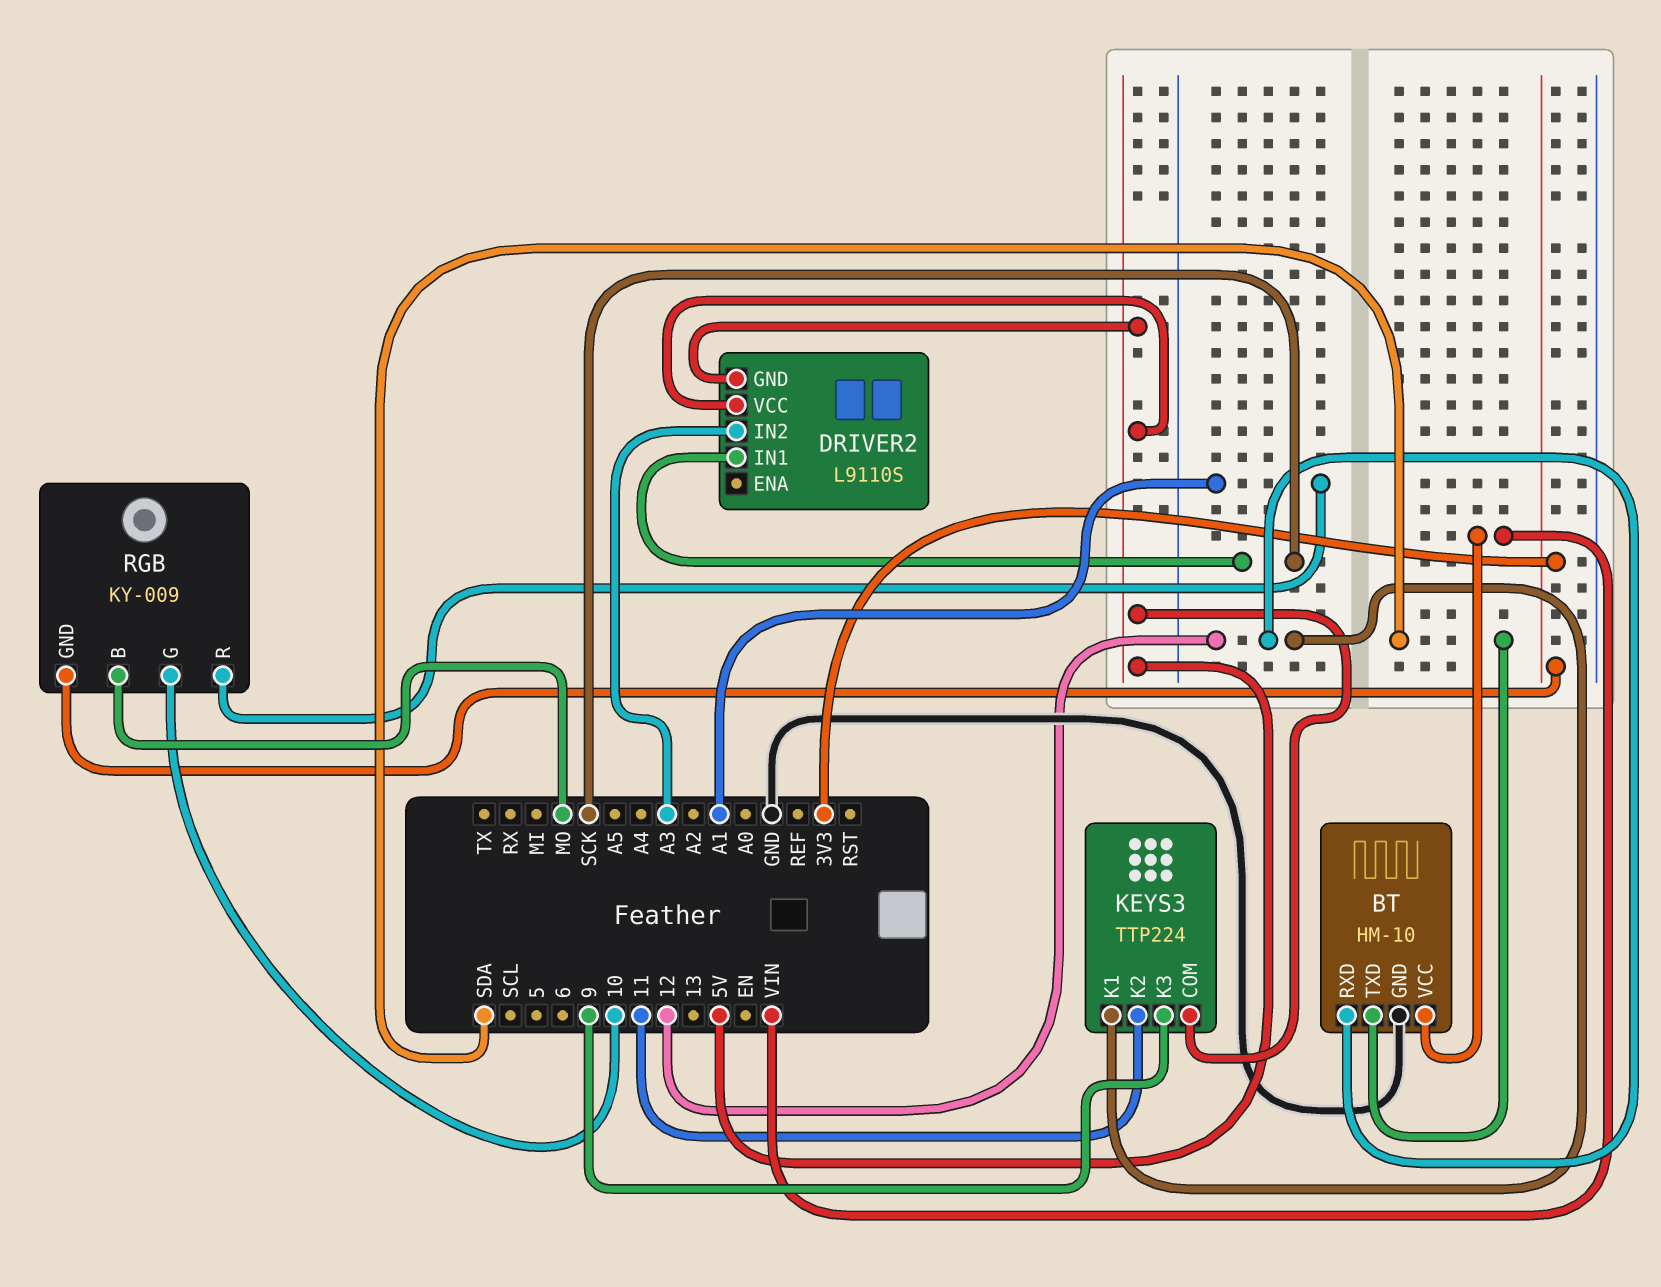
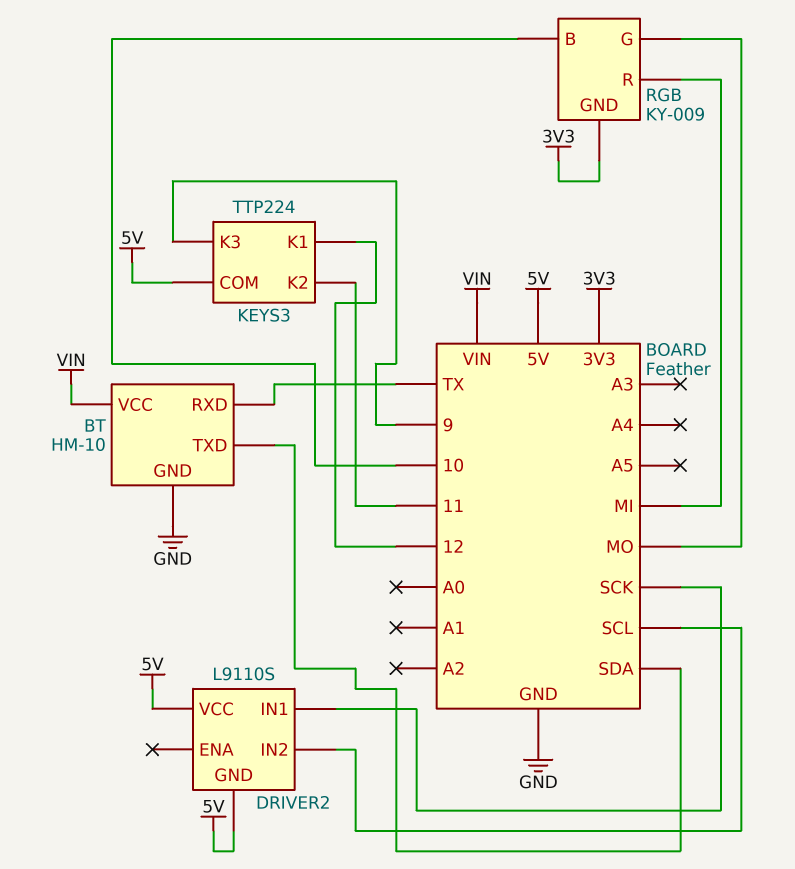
BT pin RXD: 12 -> TX
DRIVER2 pin IN2: A3 -> SCL
RGB pin B: MO -> 10
RGB pin G: 10 -> MO
RGB pin R: A1 -> MI

